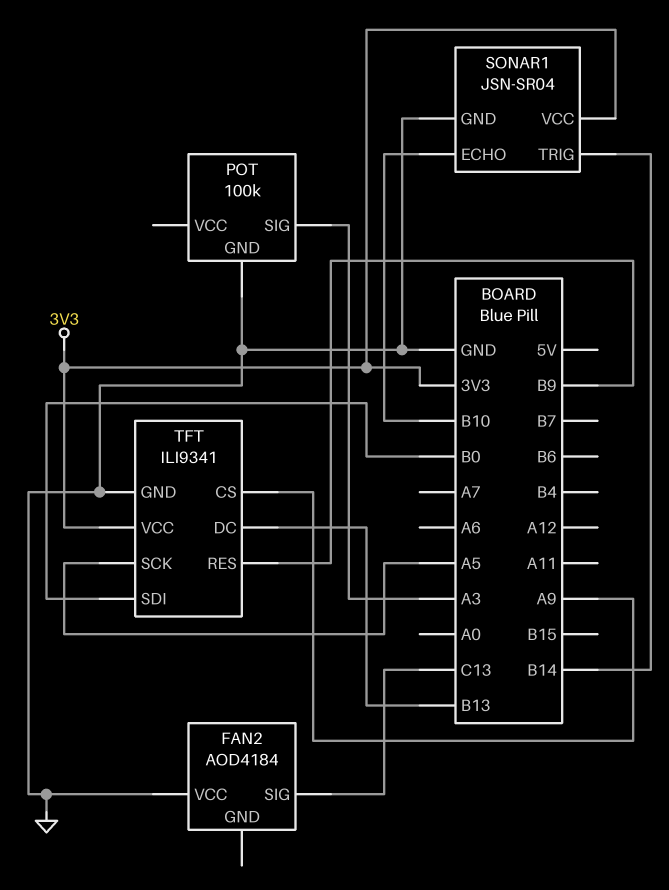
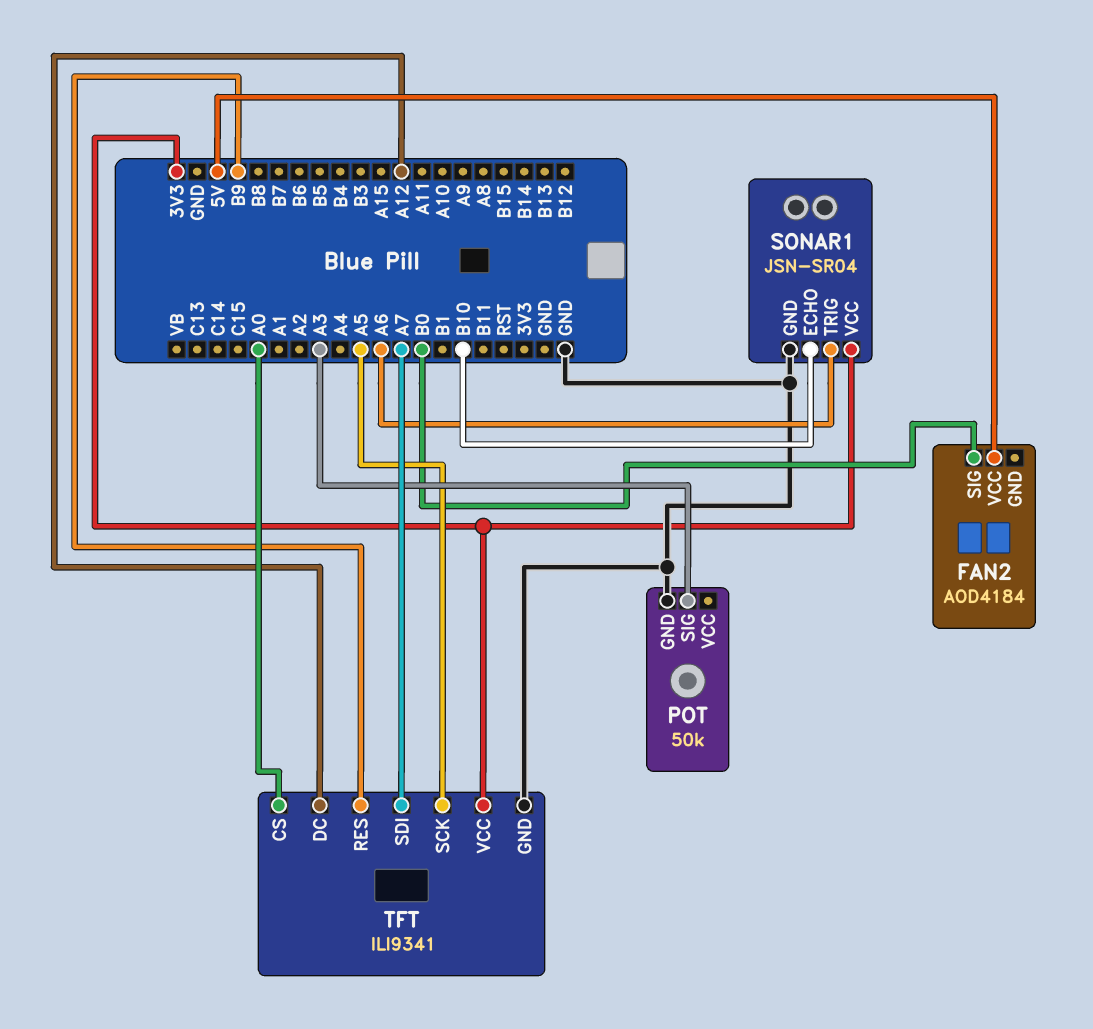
FAN2 pin SIG: C13 -> B0
FAN2 pin VCC: GND -> 5V
POT: 100k -> 50k
SONAR1 pin TRIG: B14 -> A6
TFT pin CS: A9 -> A0
TFT pin DC: B13 -> A12
TFT pin SDI: B0 -> A7

